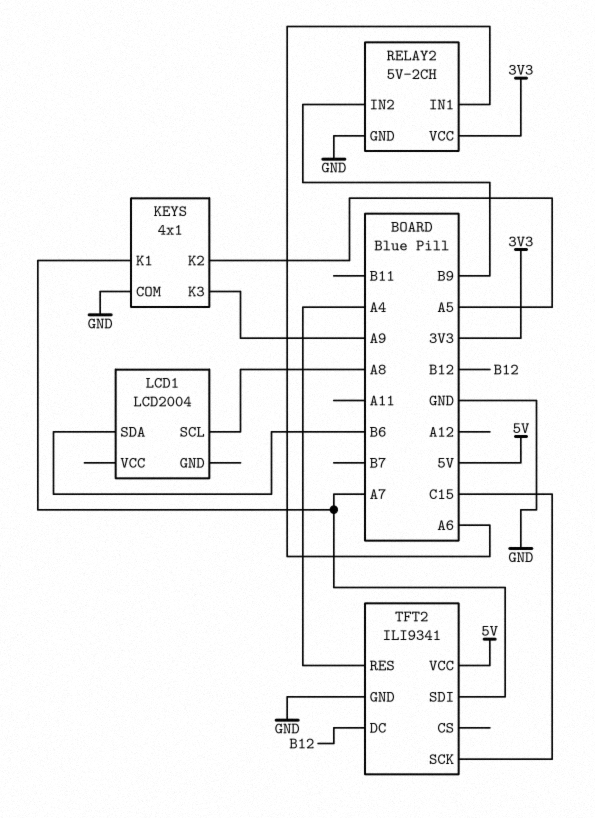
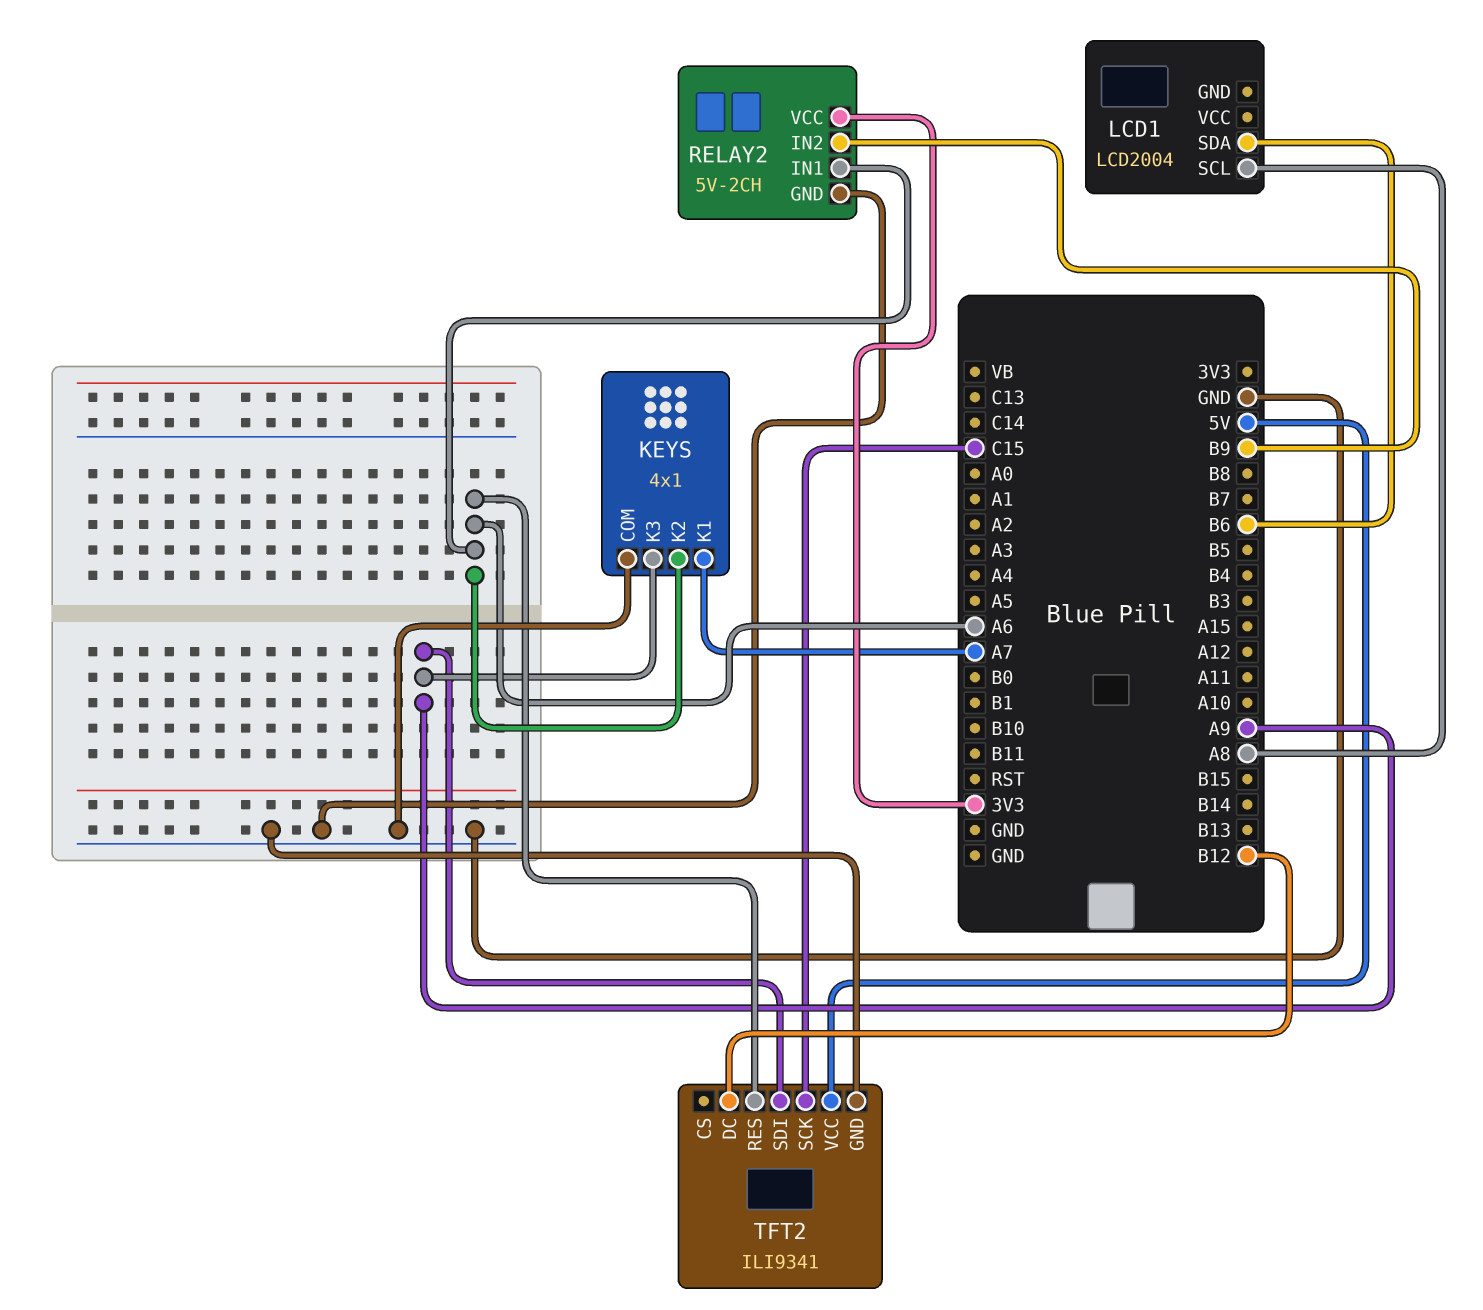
KEYS pin K2: A5 -> A6
TFT2 pin RES: A4 -> A6
TFT2 pin SDI: A7 -> A9

